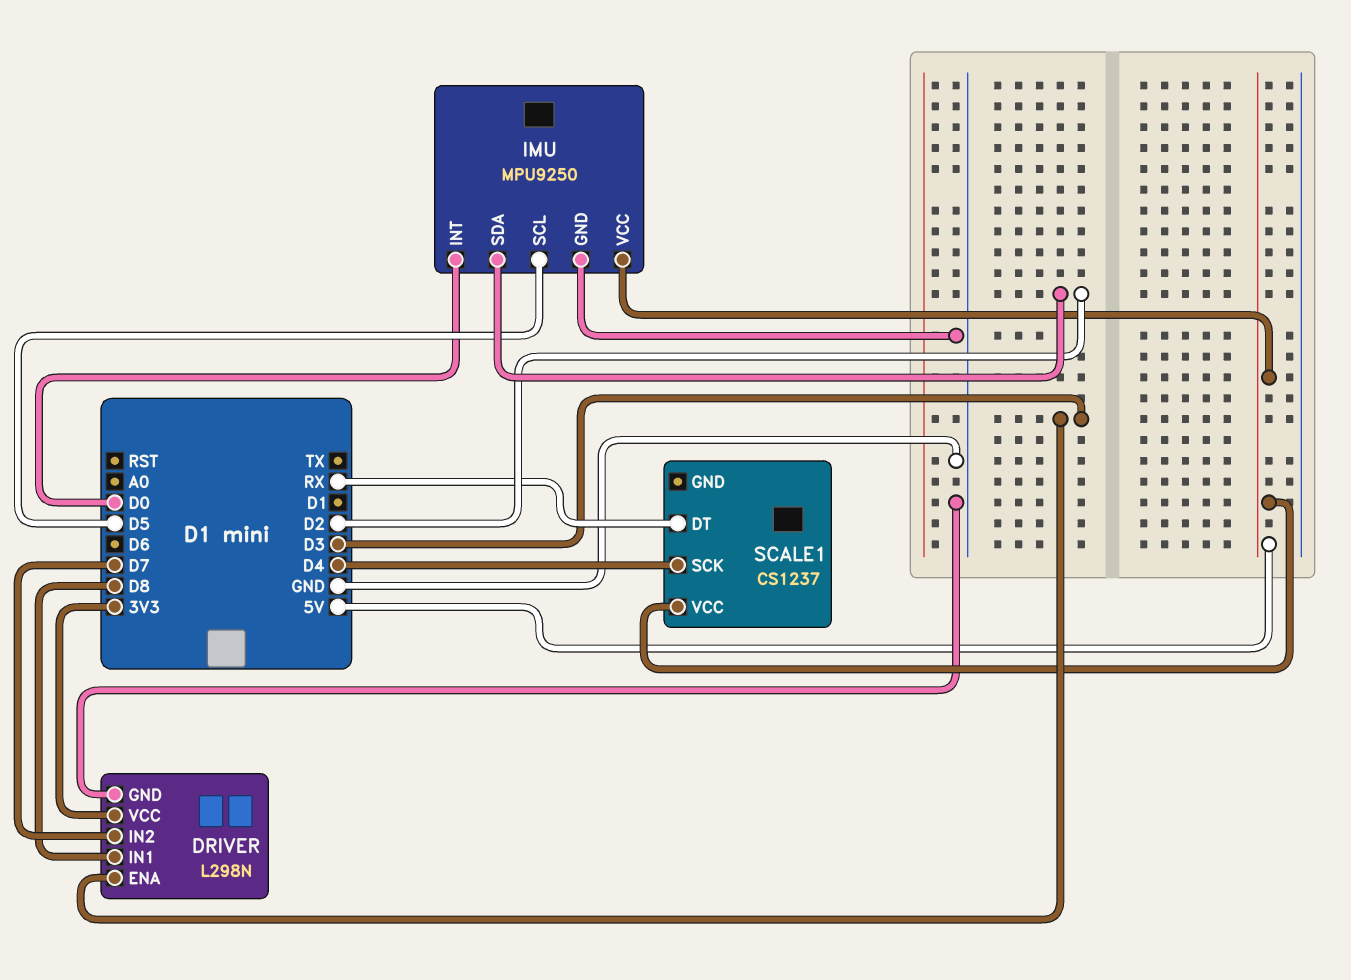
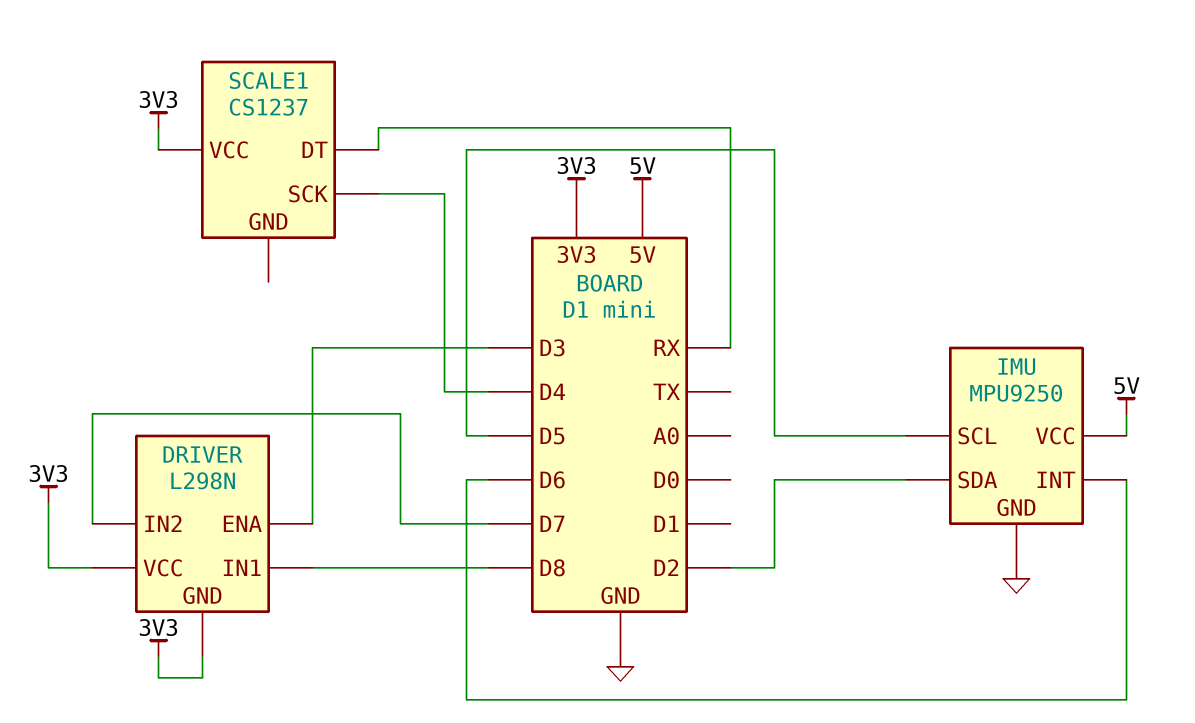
DRIVER pin GND: GND -> 3V3
IMU pin INT: D0 -> D6
SCALE1 pin VCC: 5V -> 3V3

